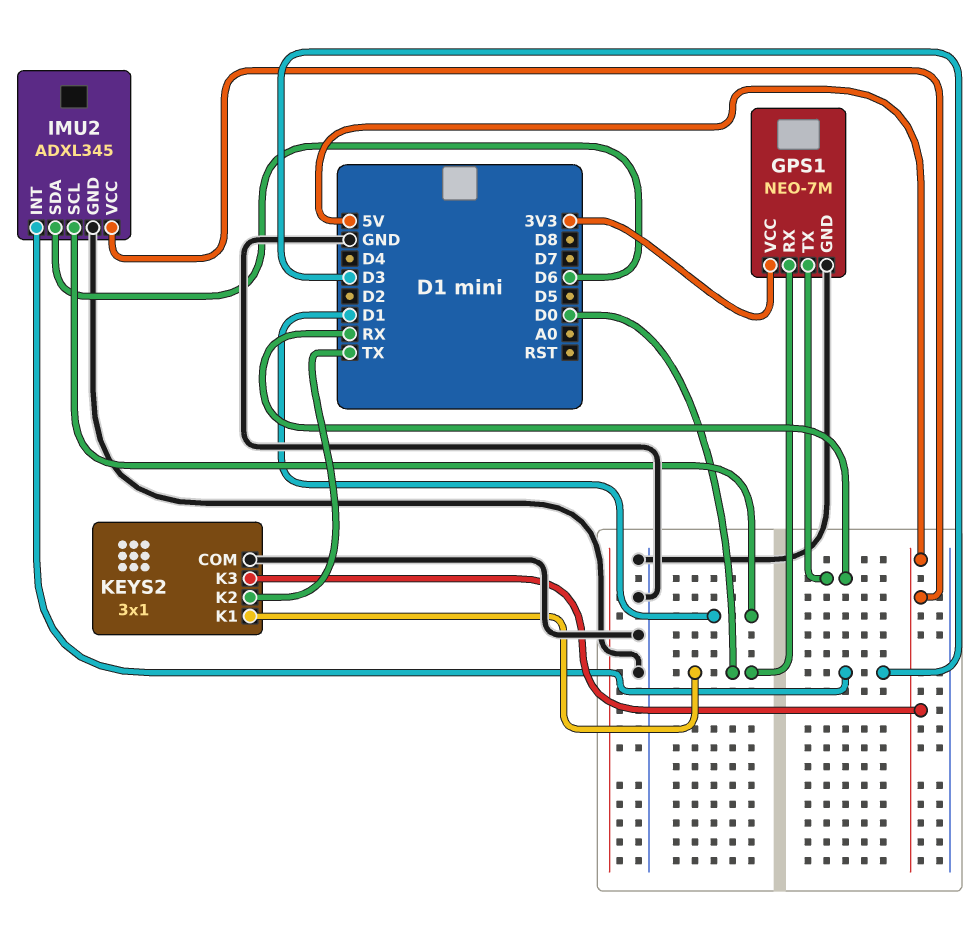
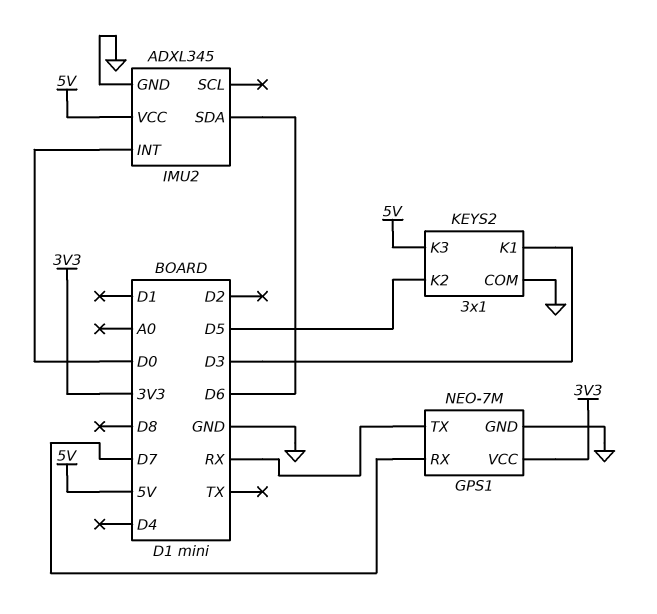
GPS1 pin RX: D0 -> D7
IMU2 pin INT: D3 -> D0
IMU2 pin SCL: D1 -> none
KEYS2 pin K1: D0 -> D3
KEYS2 pin K2: TX -> D5

